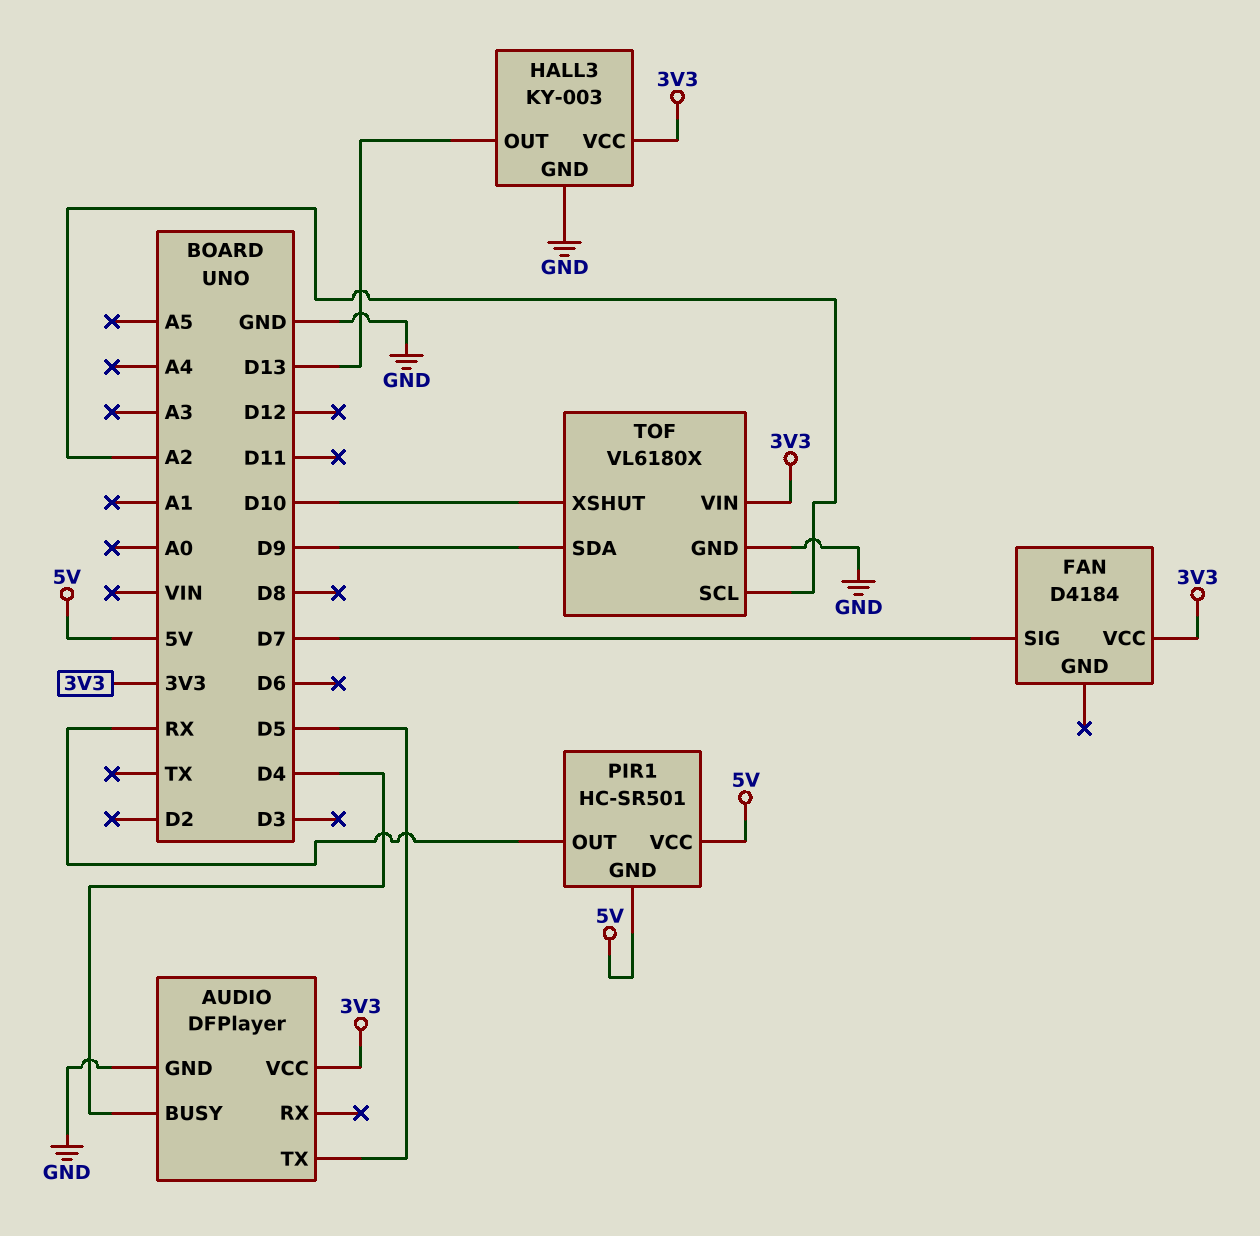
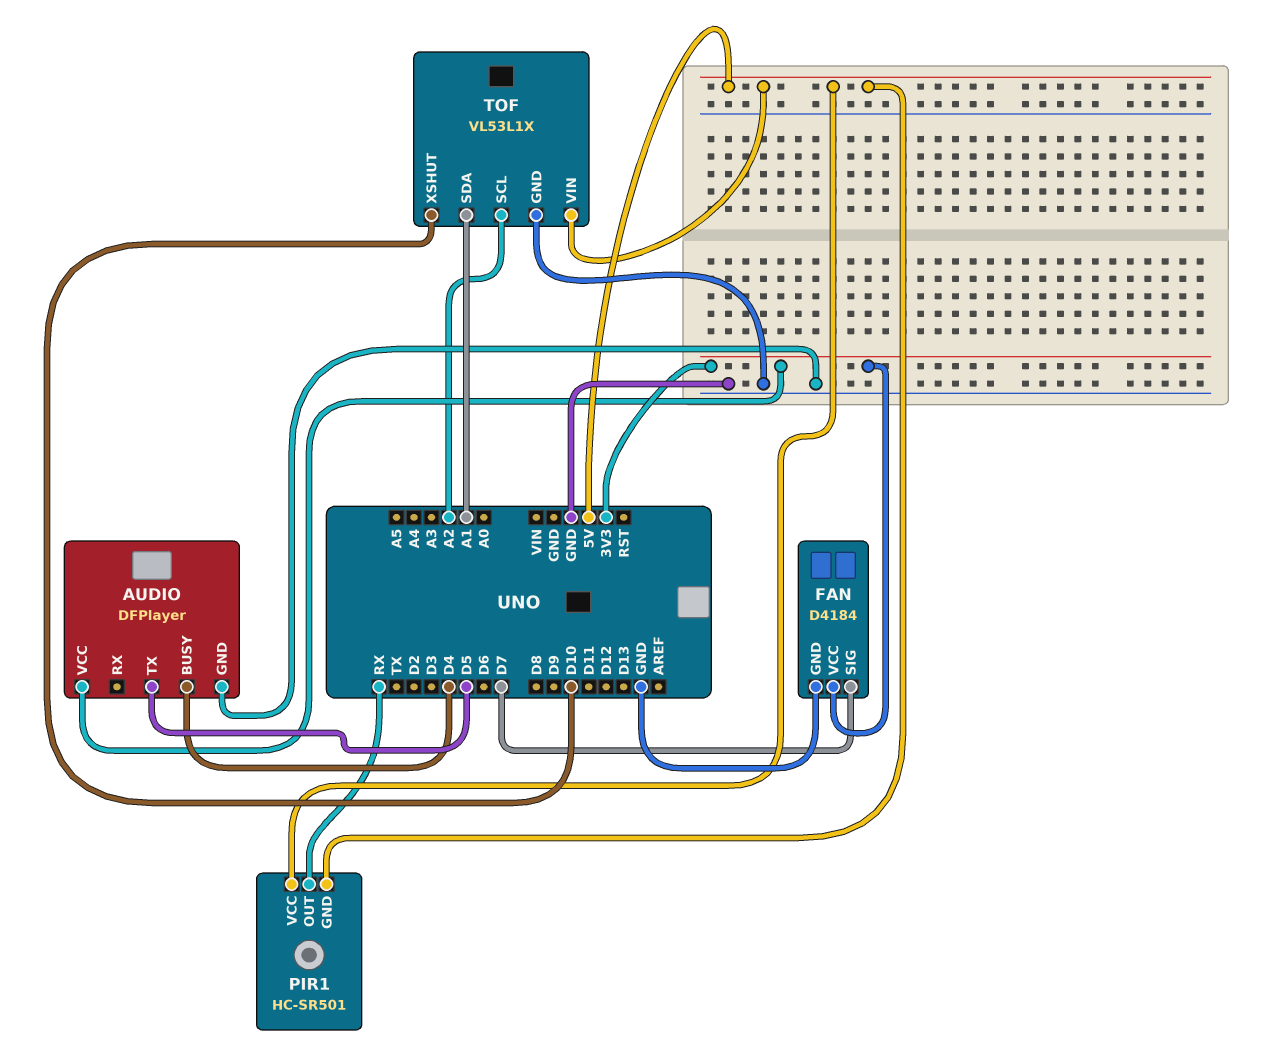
FAN pin GND: none -> GND
HALL3: KY-003 -> none
HALL3 pin GND: GND -> none
HALL3 pin OUT: D13 -> none
HALL3 pin VCC: 3V3 -> none
TOF: VL6180X -> VL53L1X
TOF pin SDA: D9 -> A1
TOF pin VIN: 3V3 -> 5V

